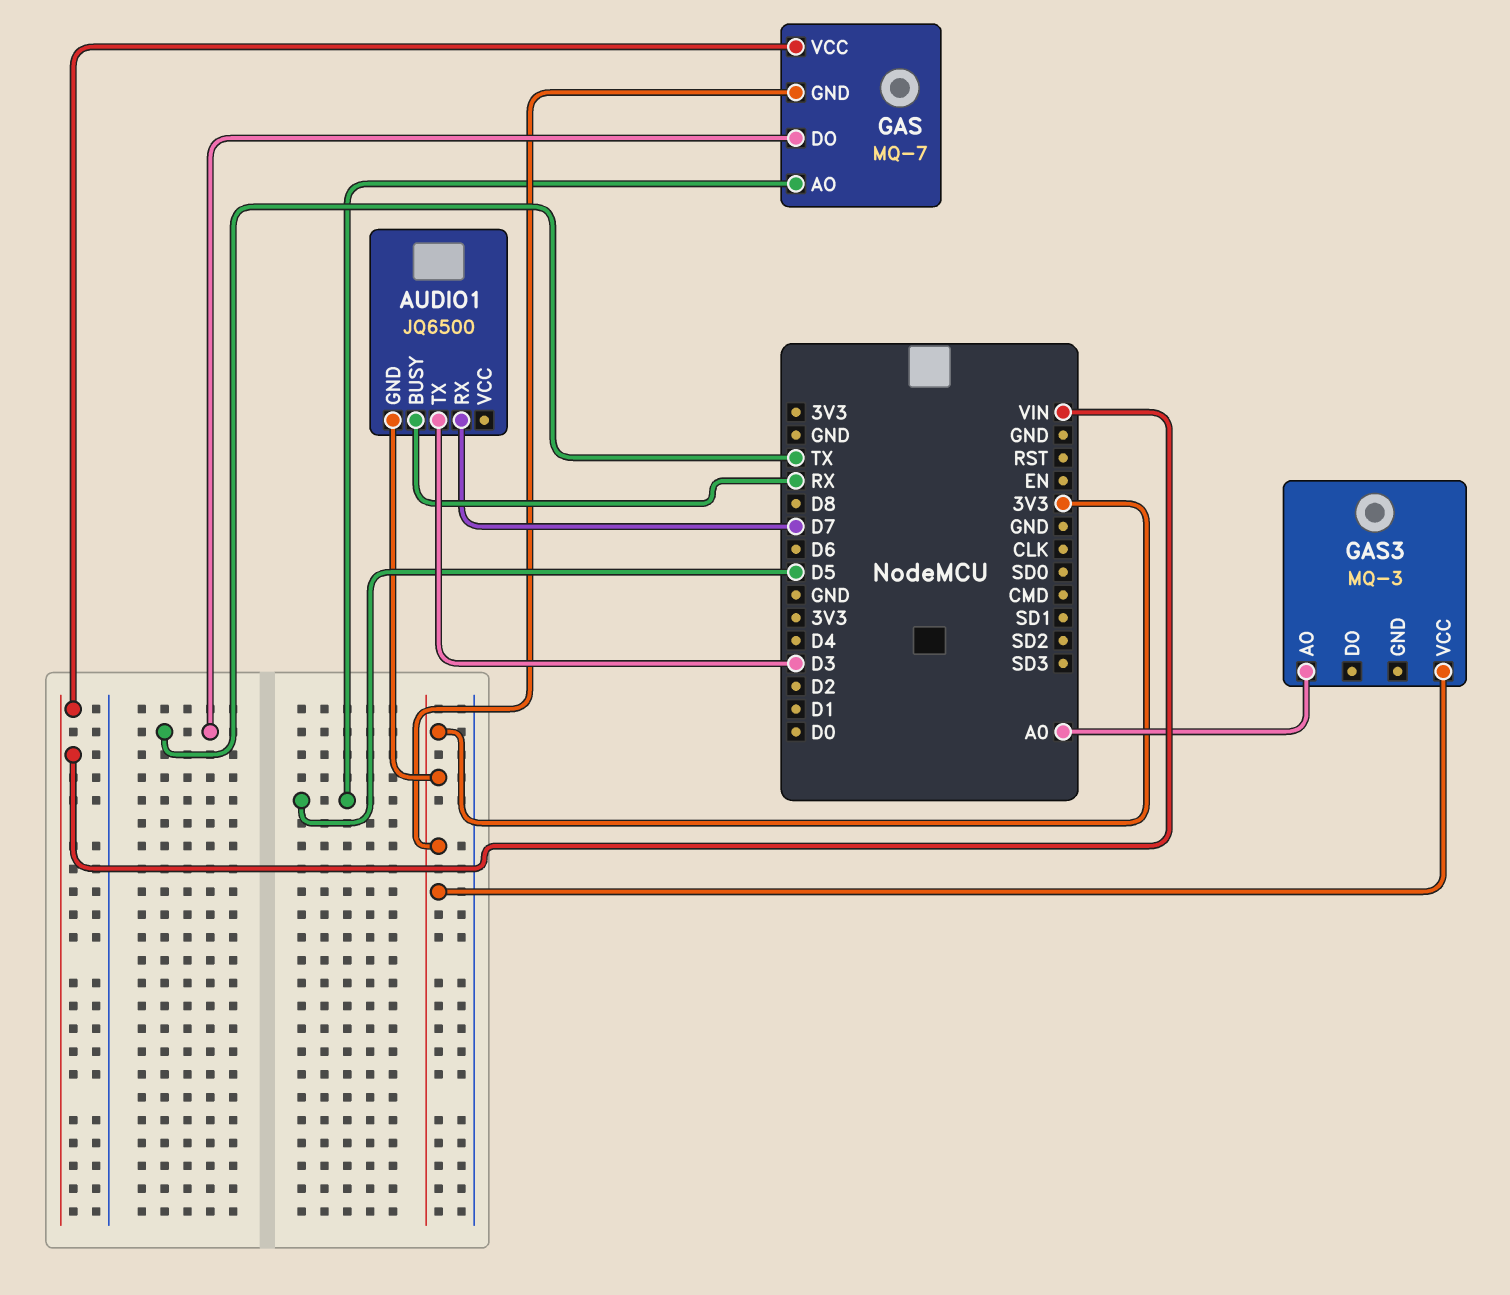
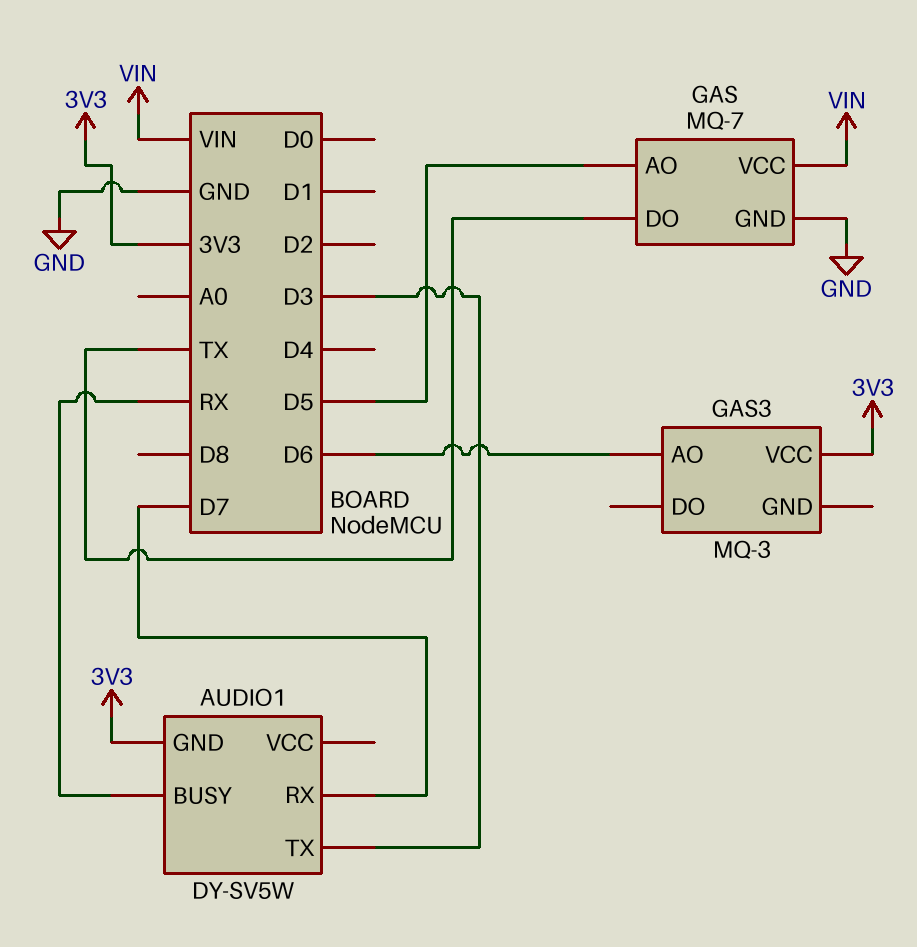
AUDIO1: JQ6500 -> DY-SV5W
GAS pin GND: 3V3 -> GND
GAS3 pin AO: A0 -> D6

